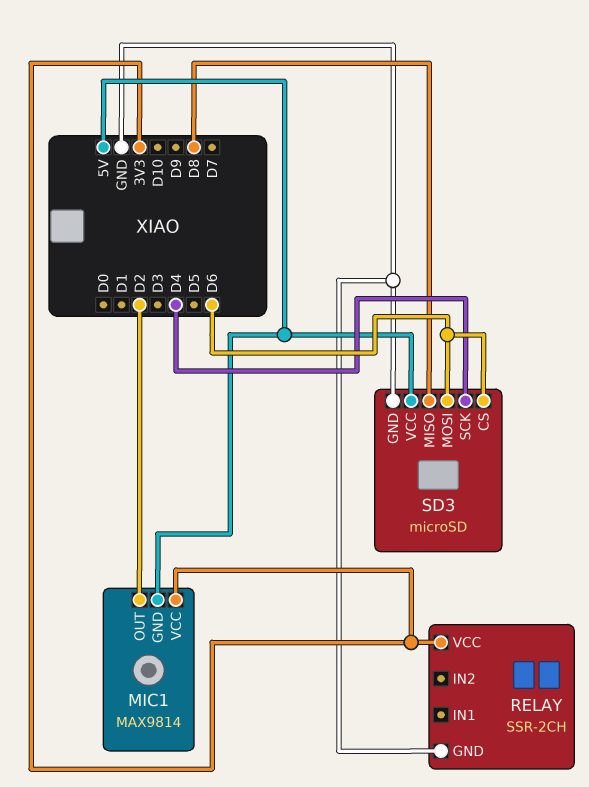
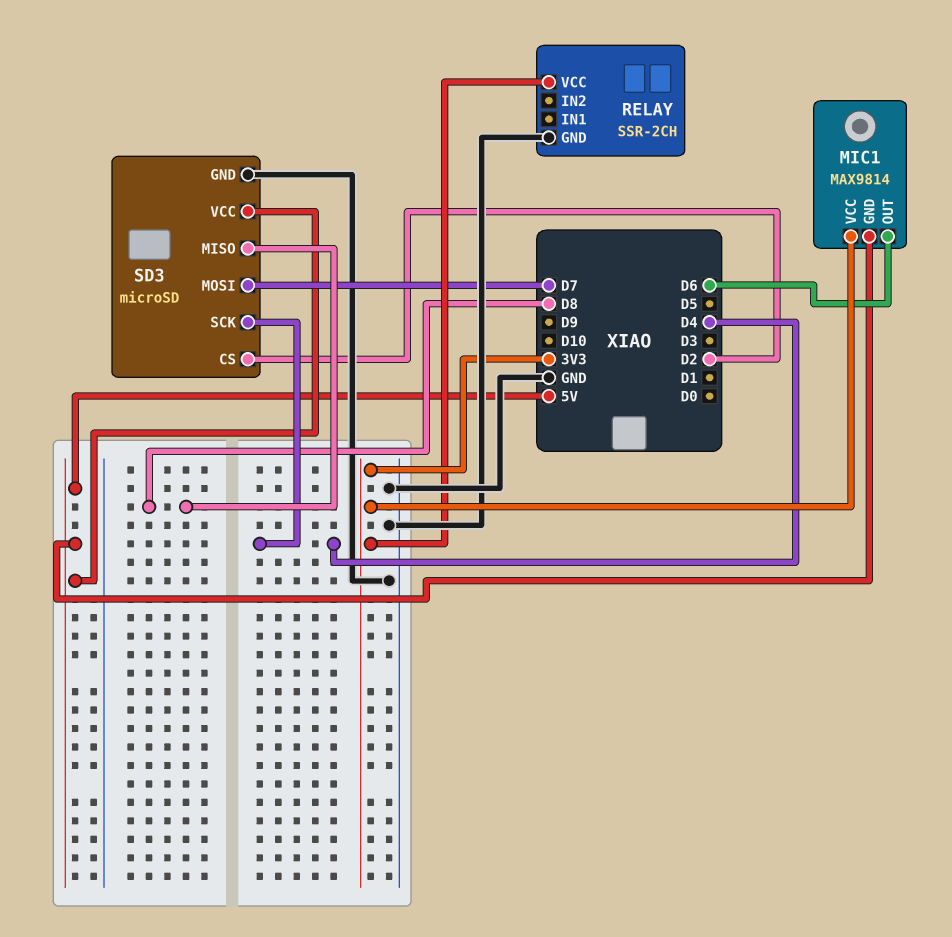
MIC1 pin OUT: D2 -> D6
SD3 pin CS: D6 -> D2
SD3 pin MOSI: D6 -> D7

